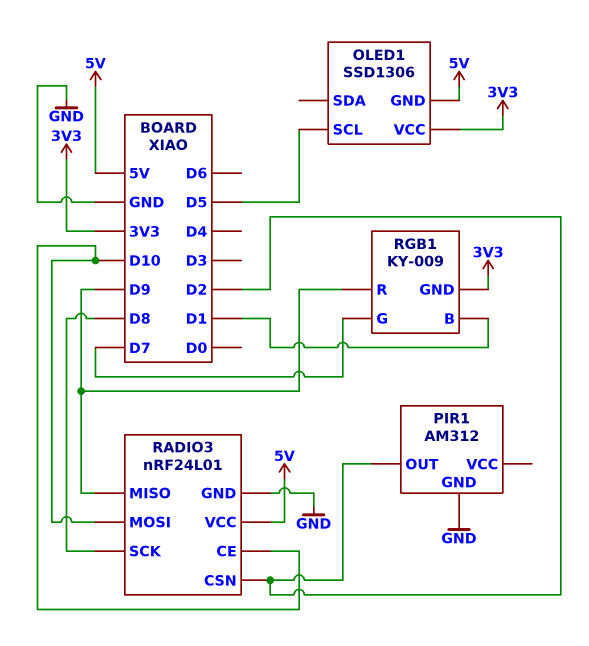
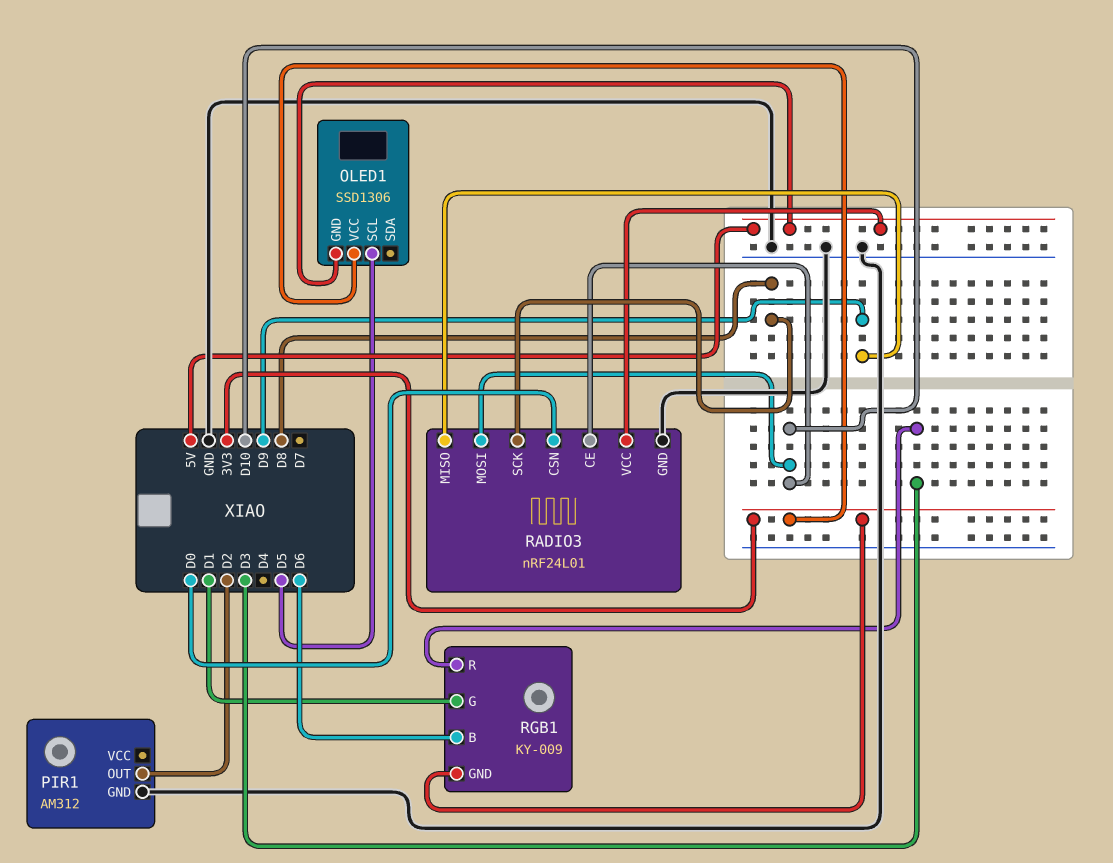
RADIO3 pin CSN: D2 -> D0
RGB1 pin B: D1 -> D6
RGB1 pin G: D7 -> D1
RGB1 pin R: D9 -> D3

